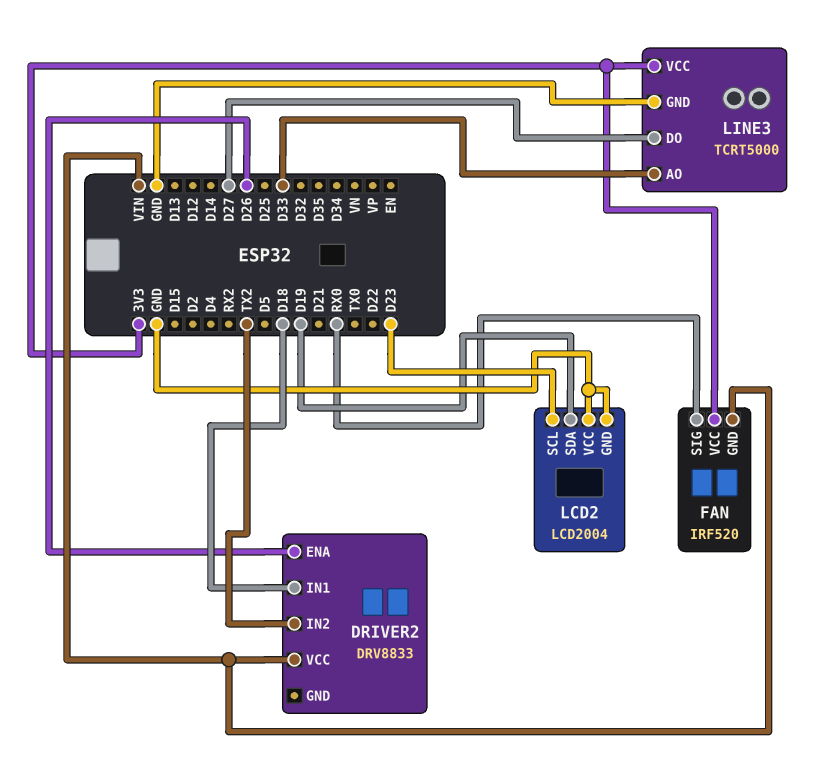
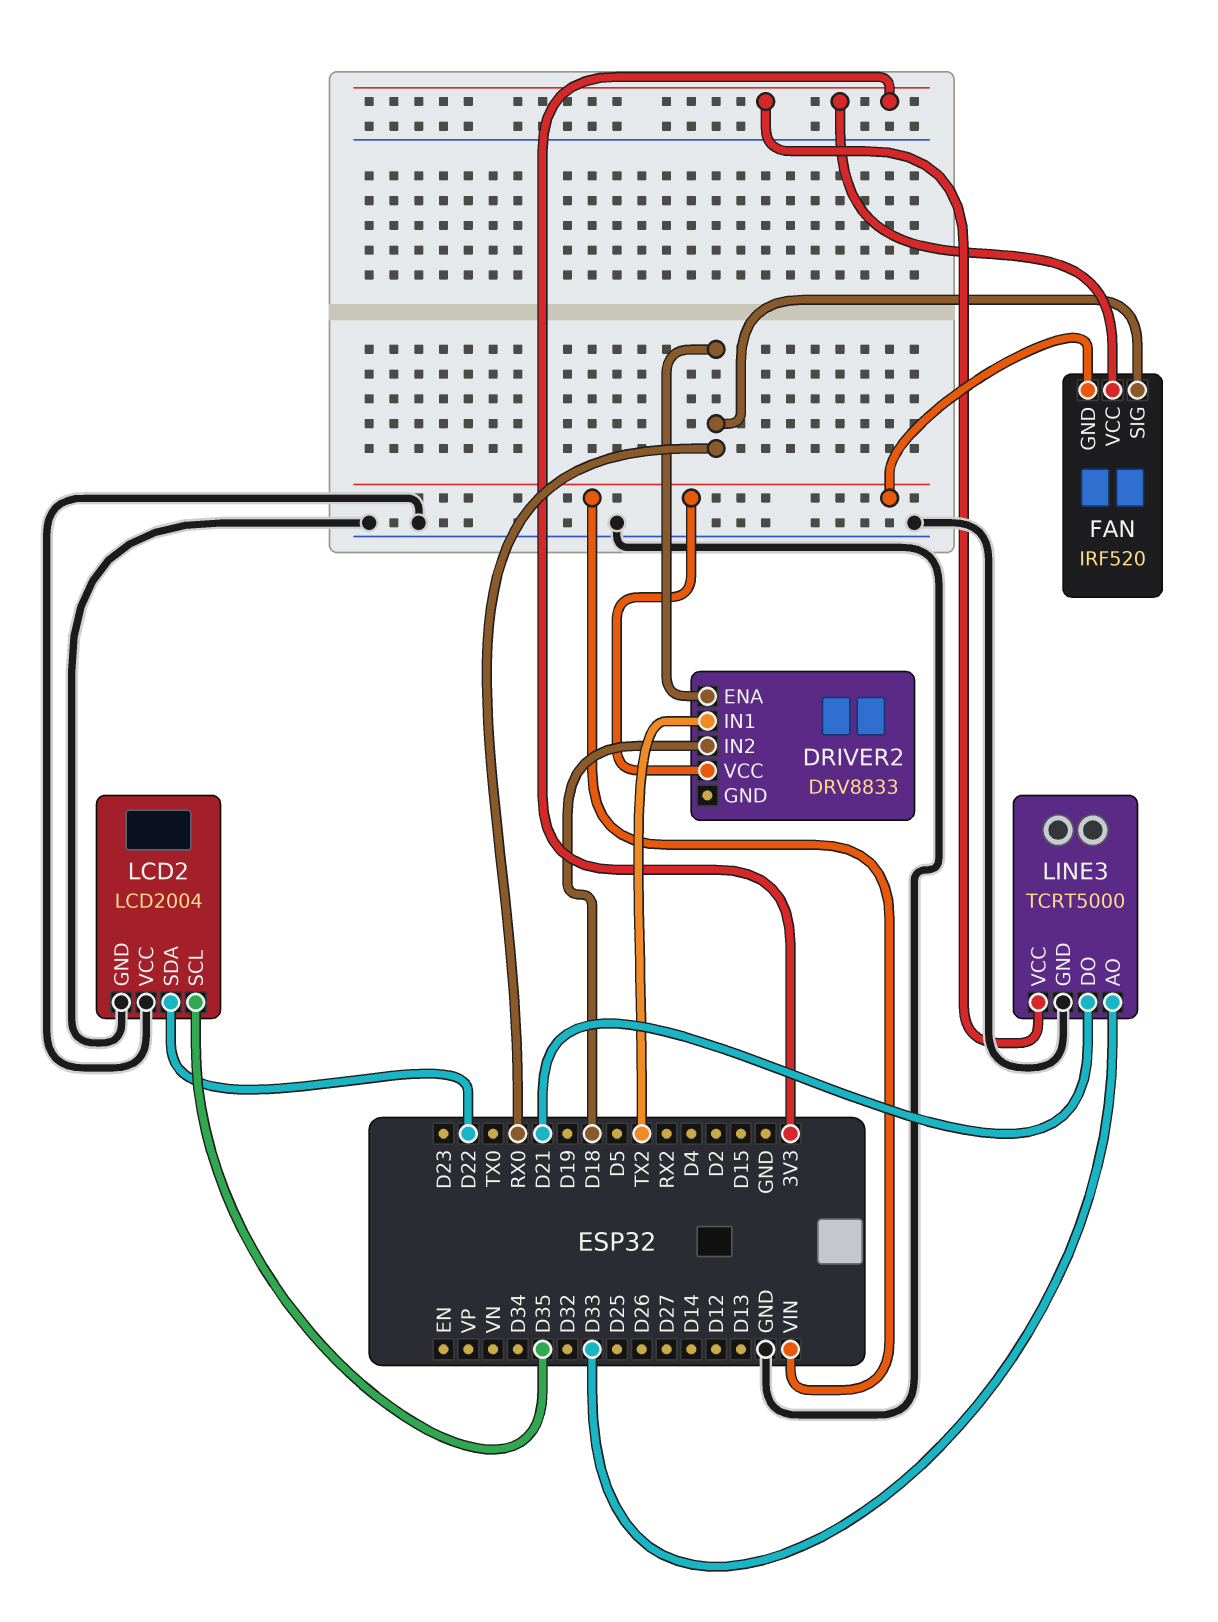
DRIVER2 pin ENA: D26 -> RX0
DRIVER2 pin IN1: D18 -> TX2
DRIVER2 pin IN2: TX2 -> D18
LCD2 pin SCL: D23 -> D35
LCD2 pin SDA: D19 -> D22
LINE3 pin DO: D27 -> D21

